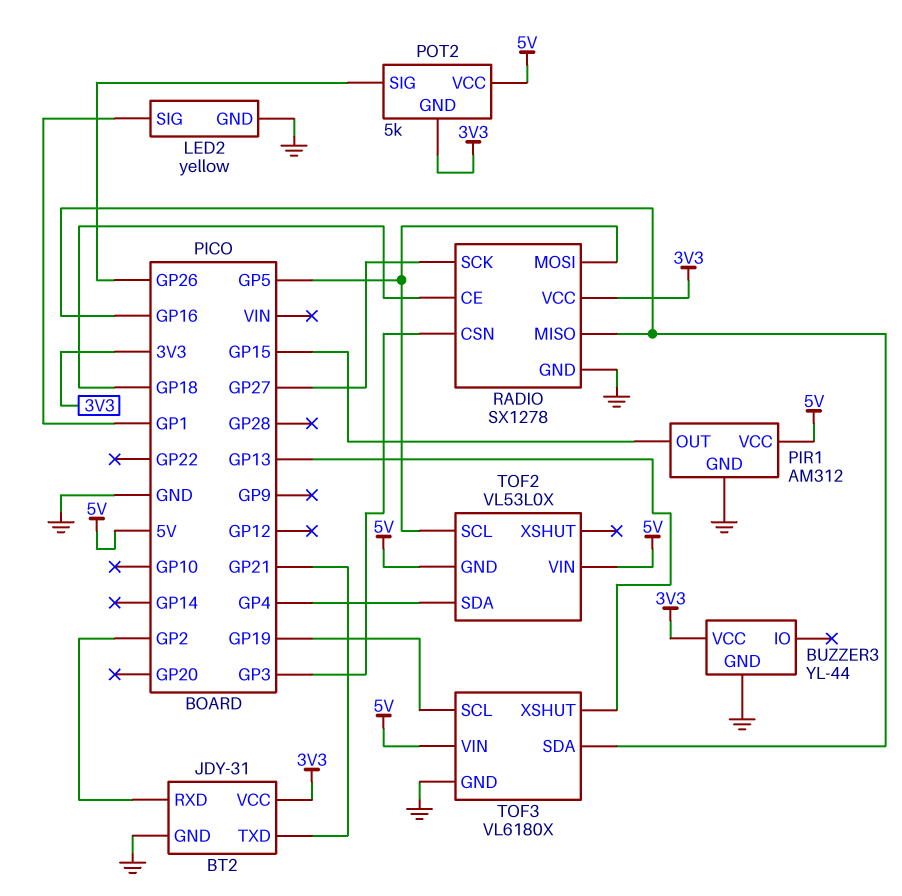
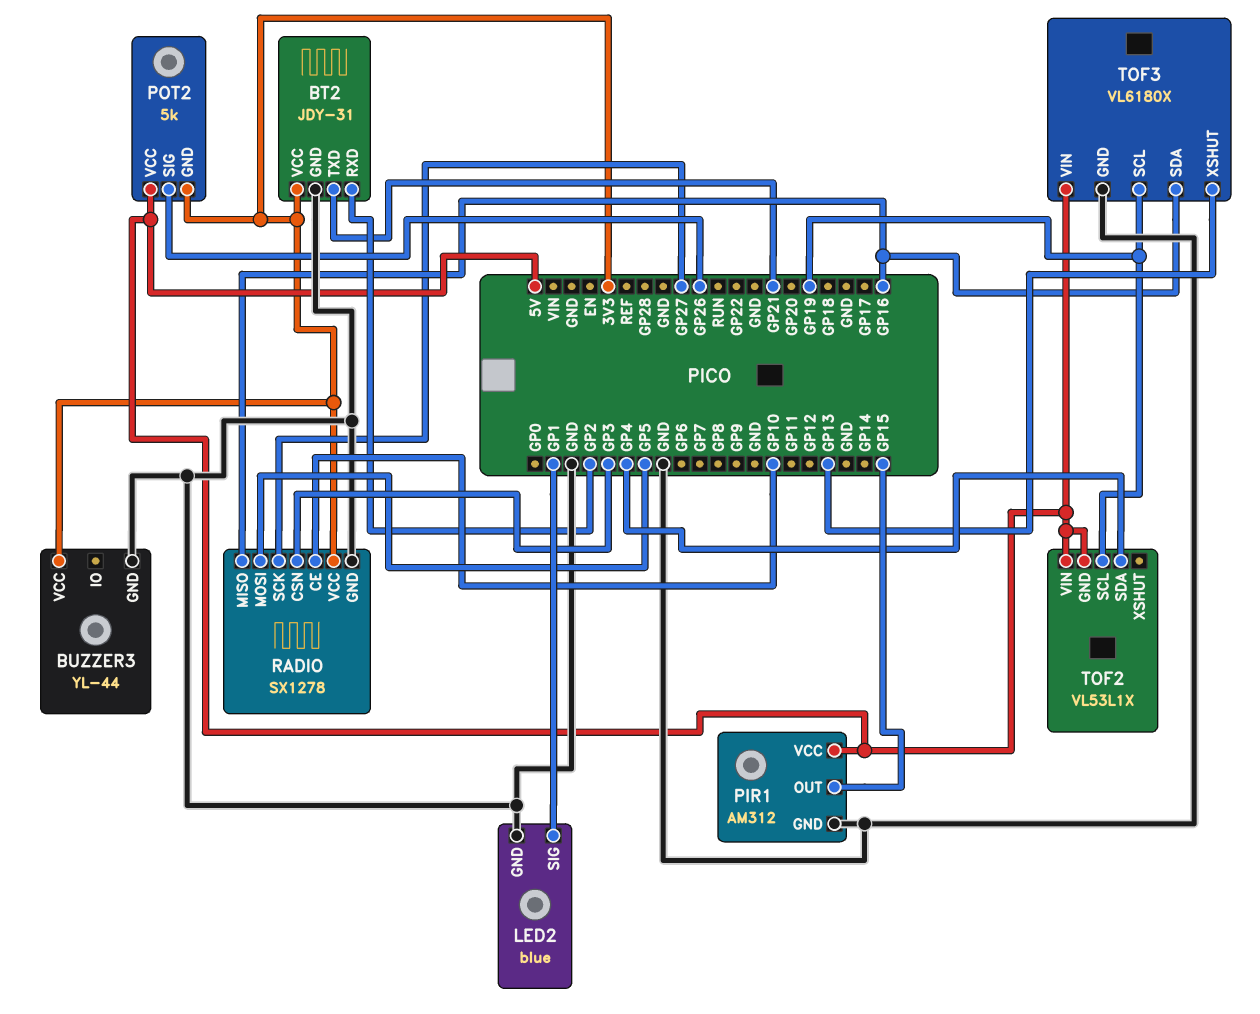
LED2: yellow -> blue
RADIO pin CE: GP18 -> GP10
TOF2: VL53L0X -> VL53L1X
TOF2 pin SCL: GP5 -> GP19

